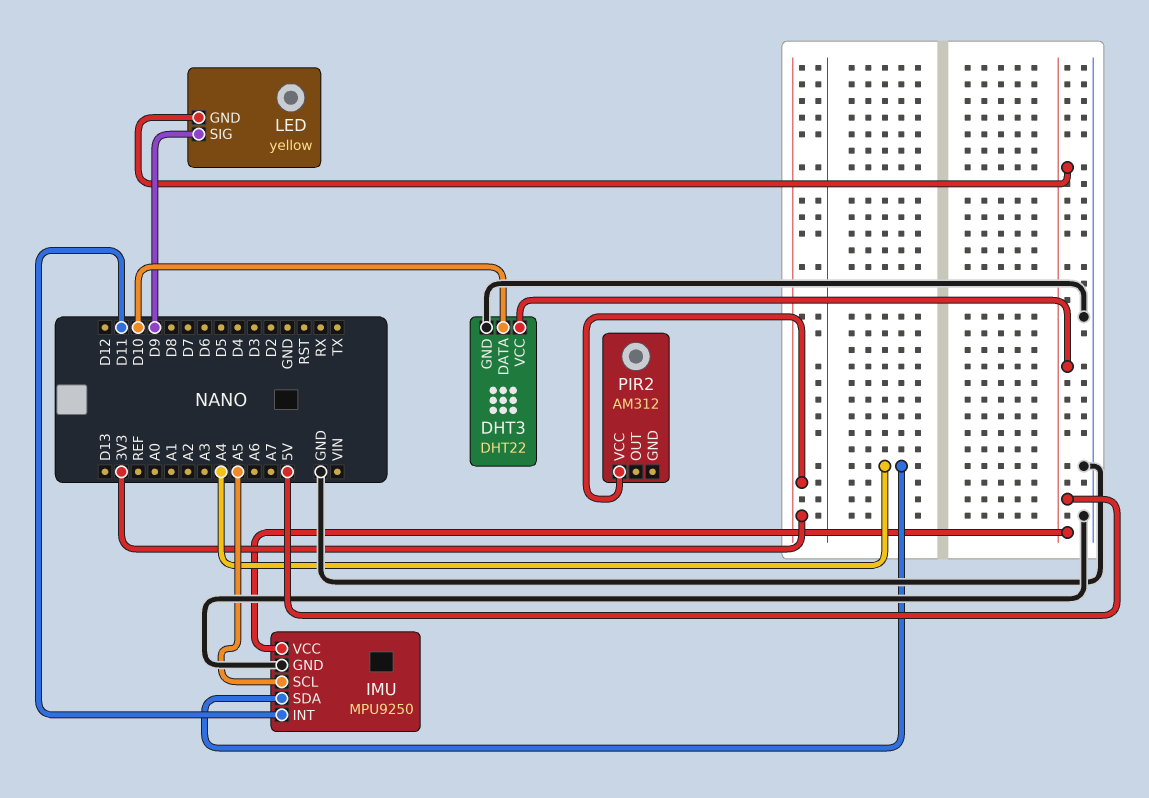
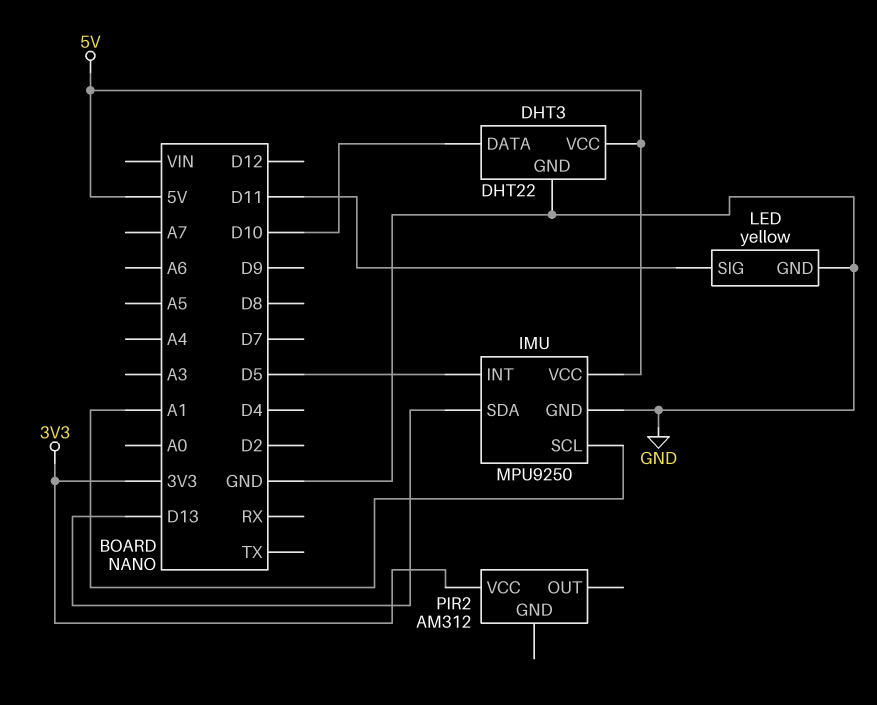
IMU pin INT: D11 -> D5
IMU pin SCL: A5 -> A1
IMU pin SDA: A4 -> D13
LED pin GND: 5V -> GND
LED pin SIG: D9 -> D11

